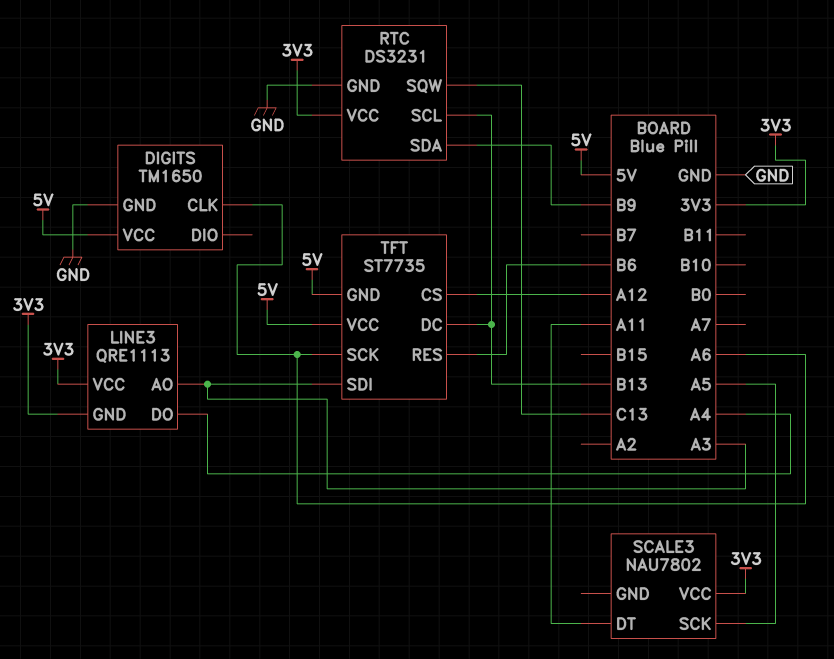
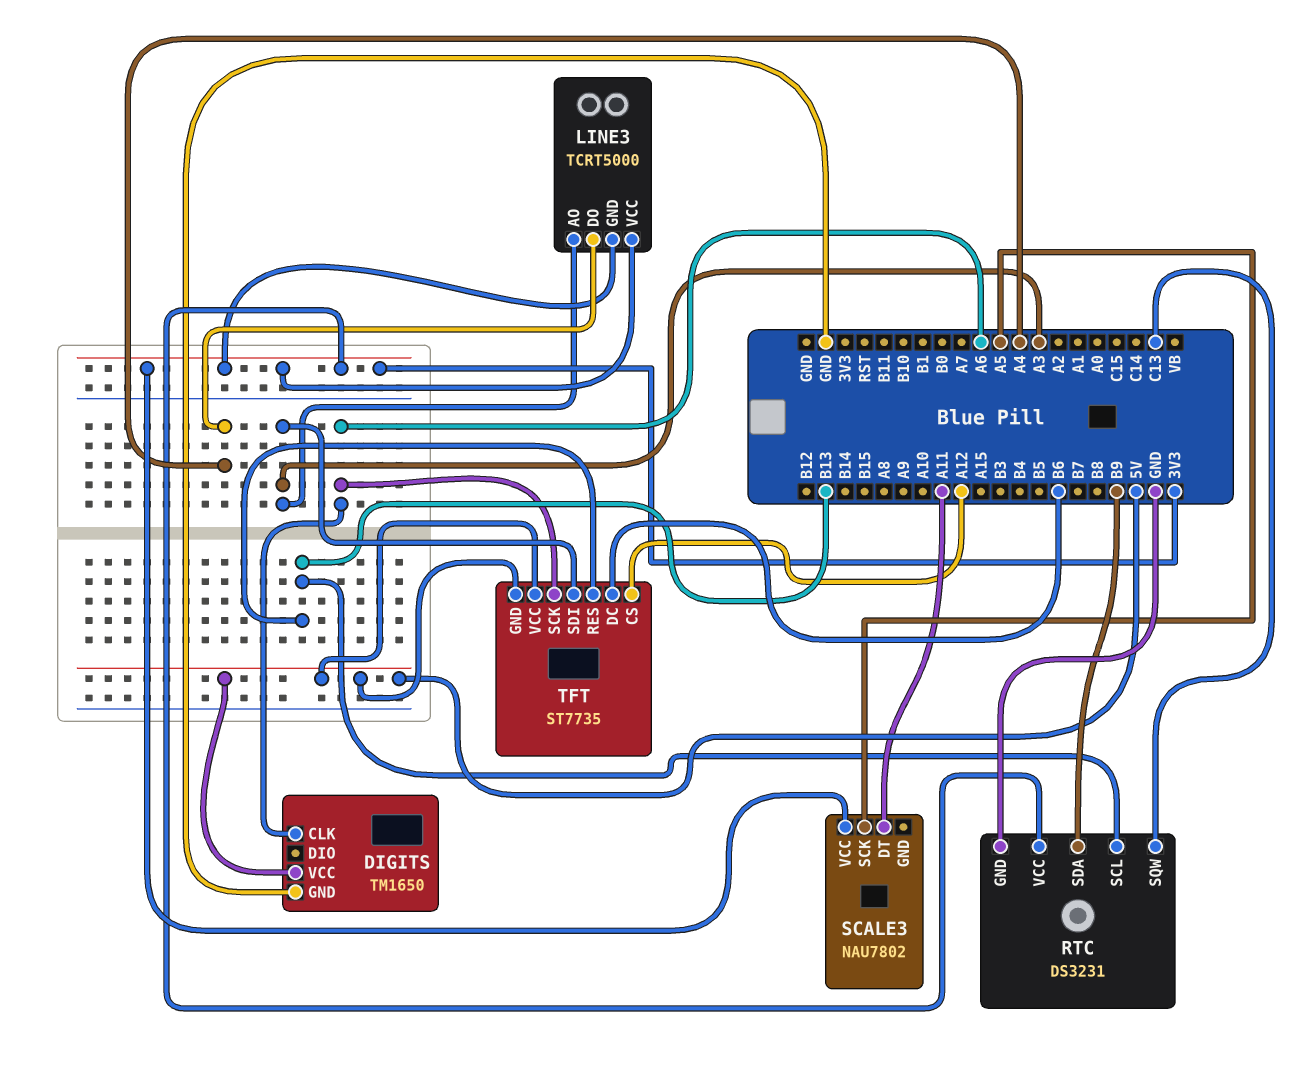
LINE3: QRE1113 -> TCRT5000
TFT pin DC: B13 -> B6
TFT pin RES: B6 -> B13

